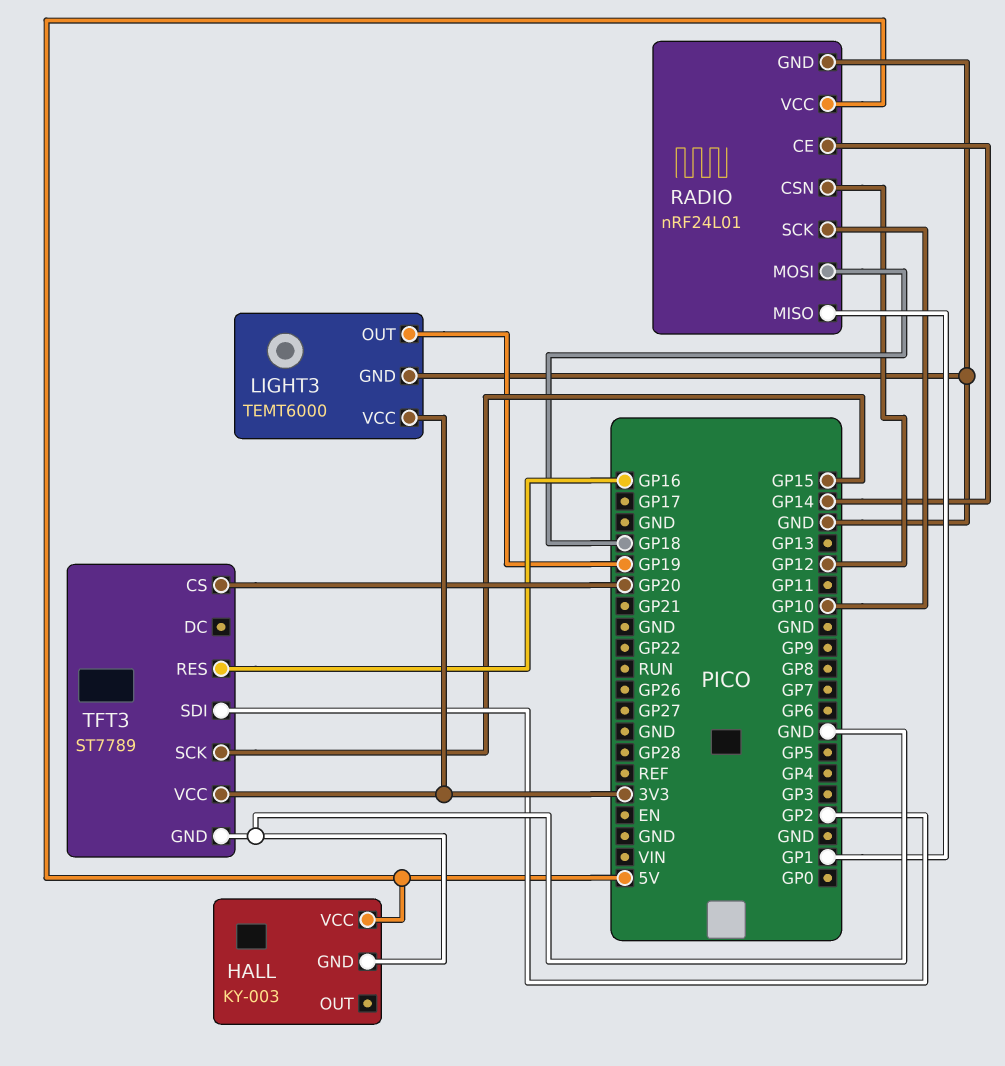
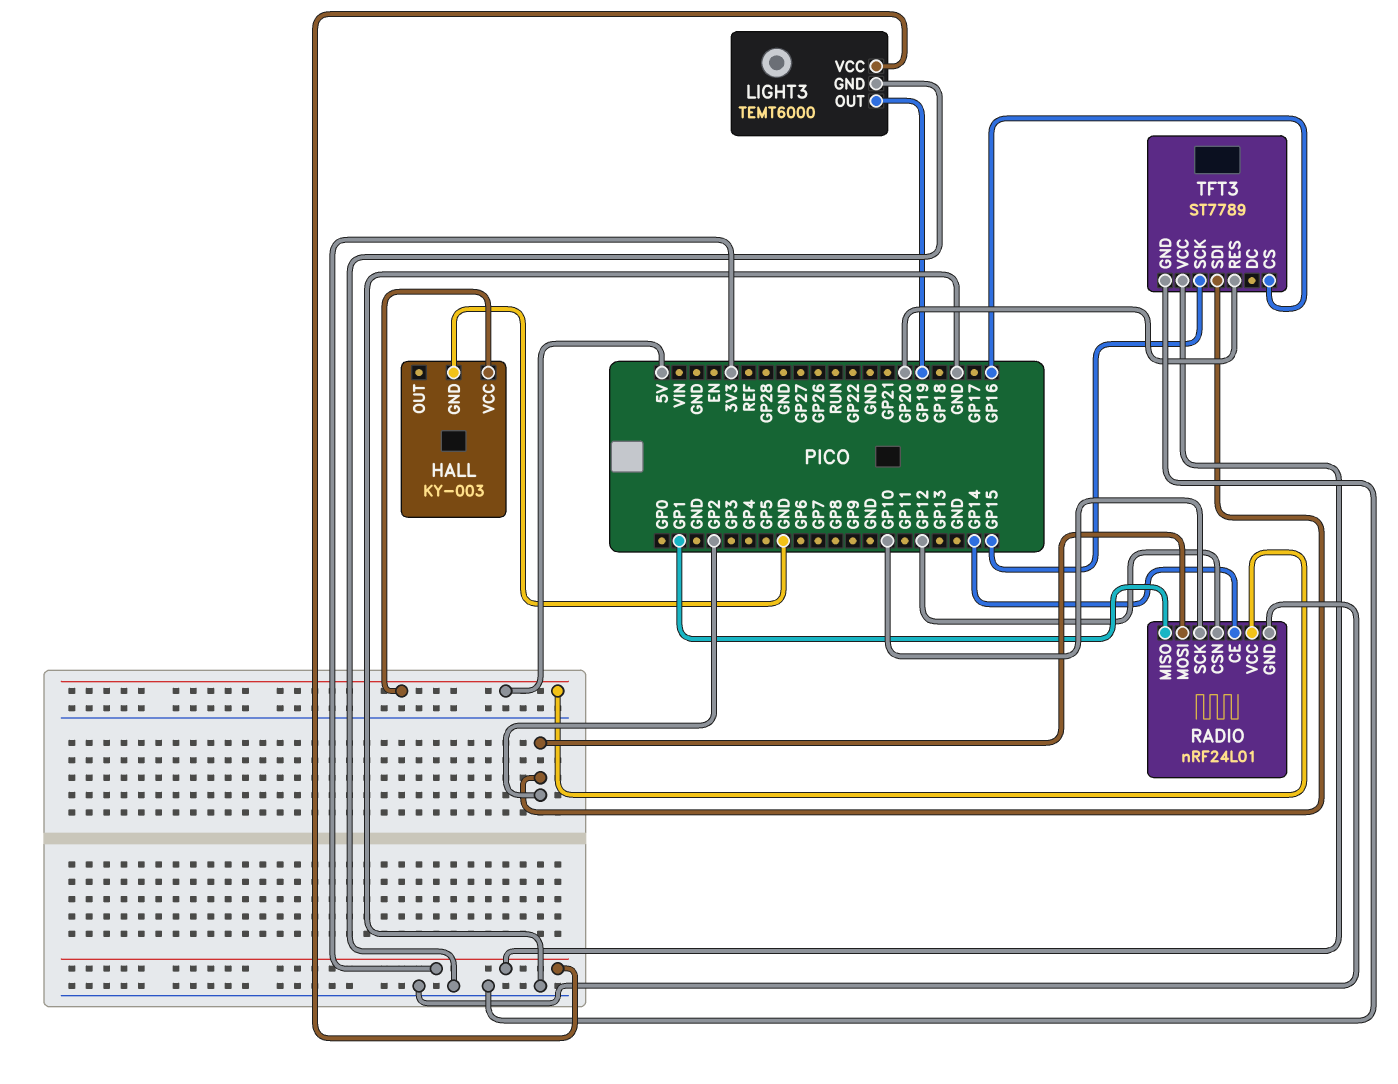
RADIO pin MOSI: GP18 -> GP2
TFT3 pin CS: GP20 -> GP16
TFT3 pin RES: GP16 -> GP20

